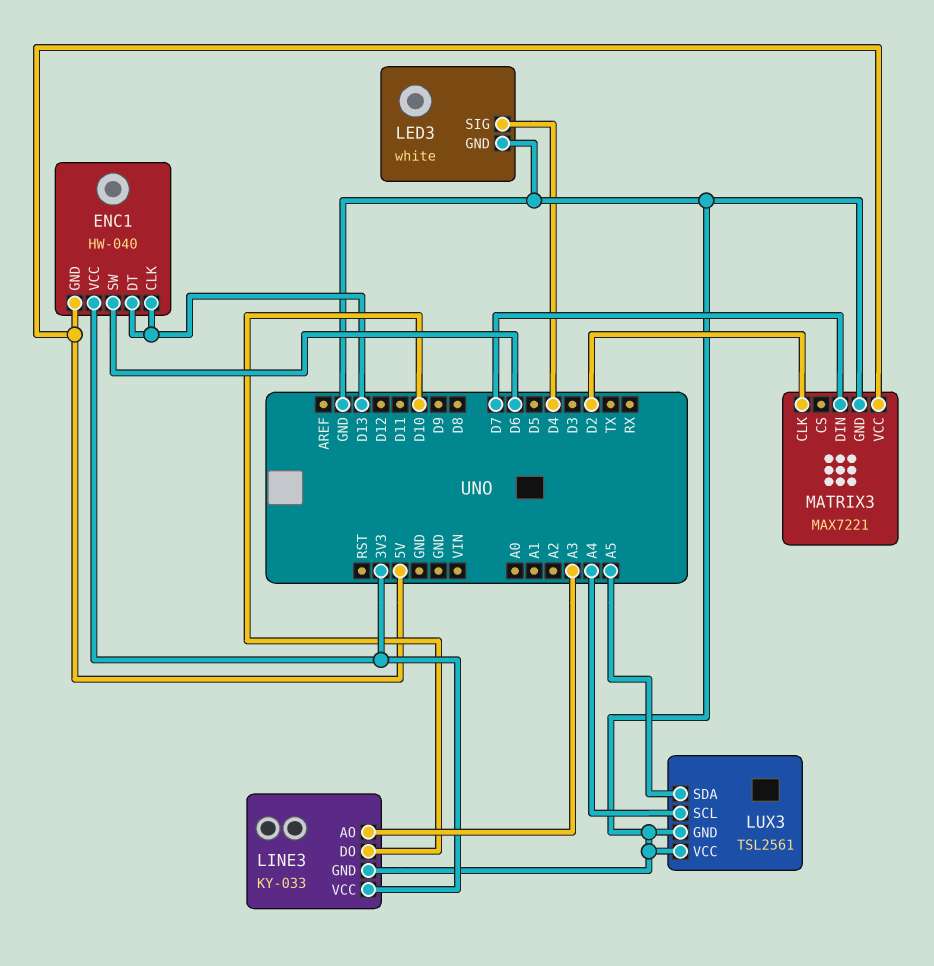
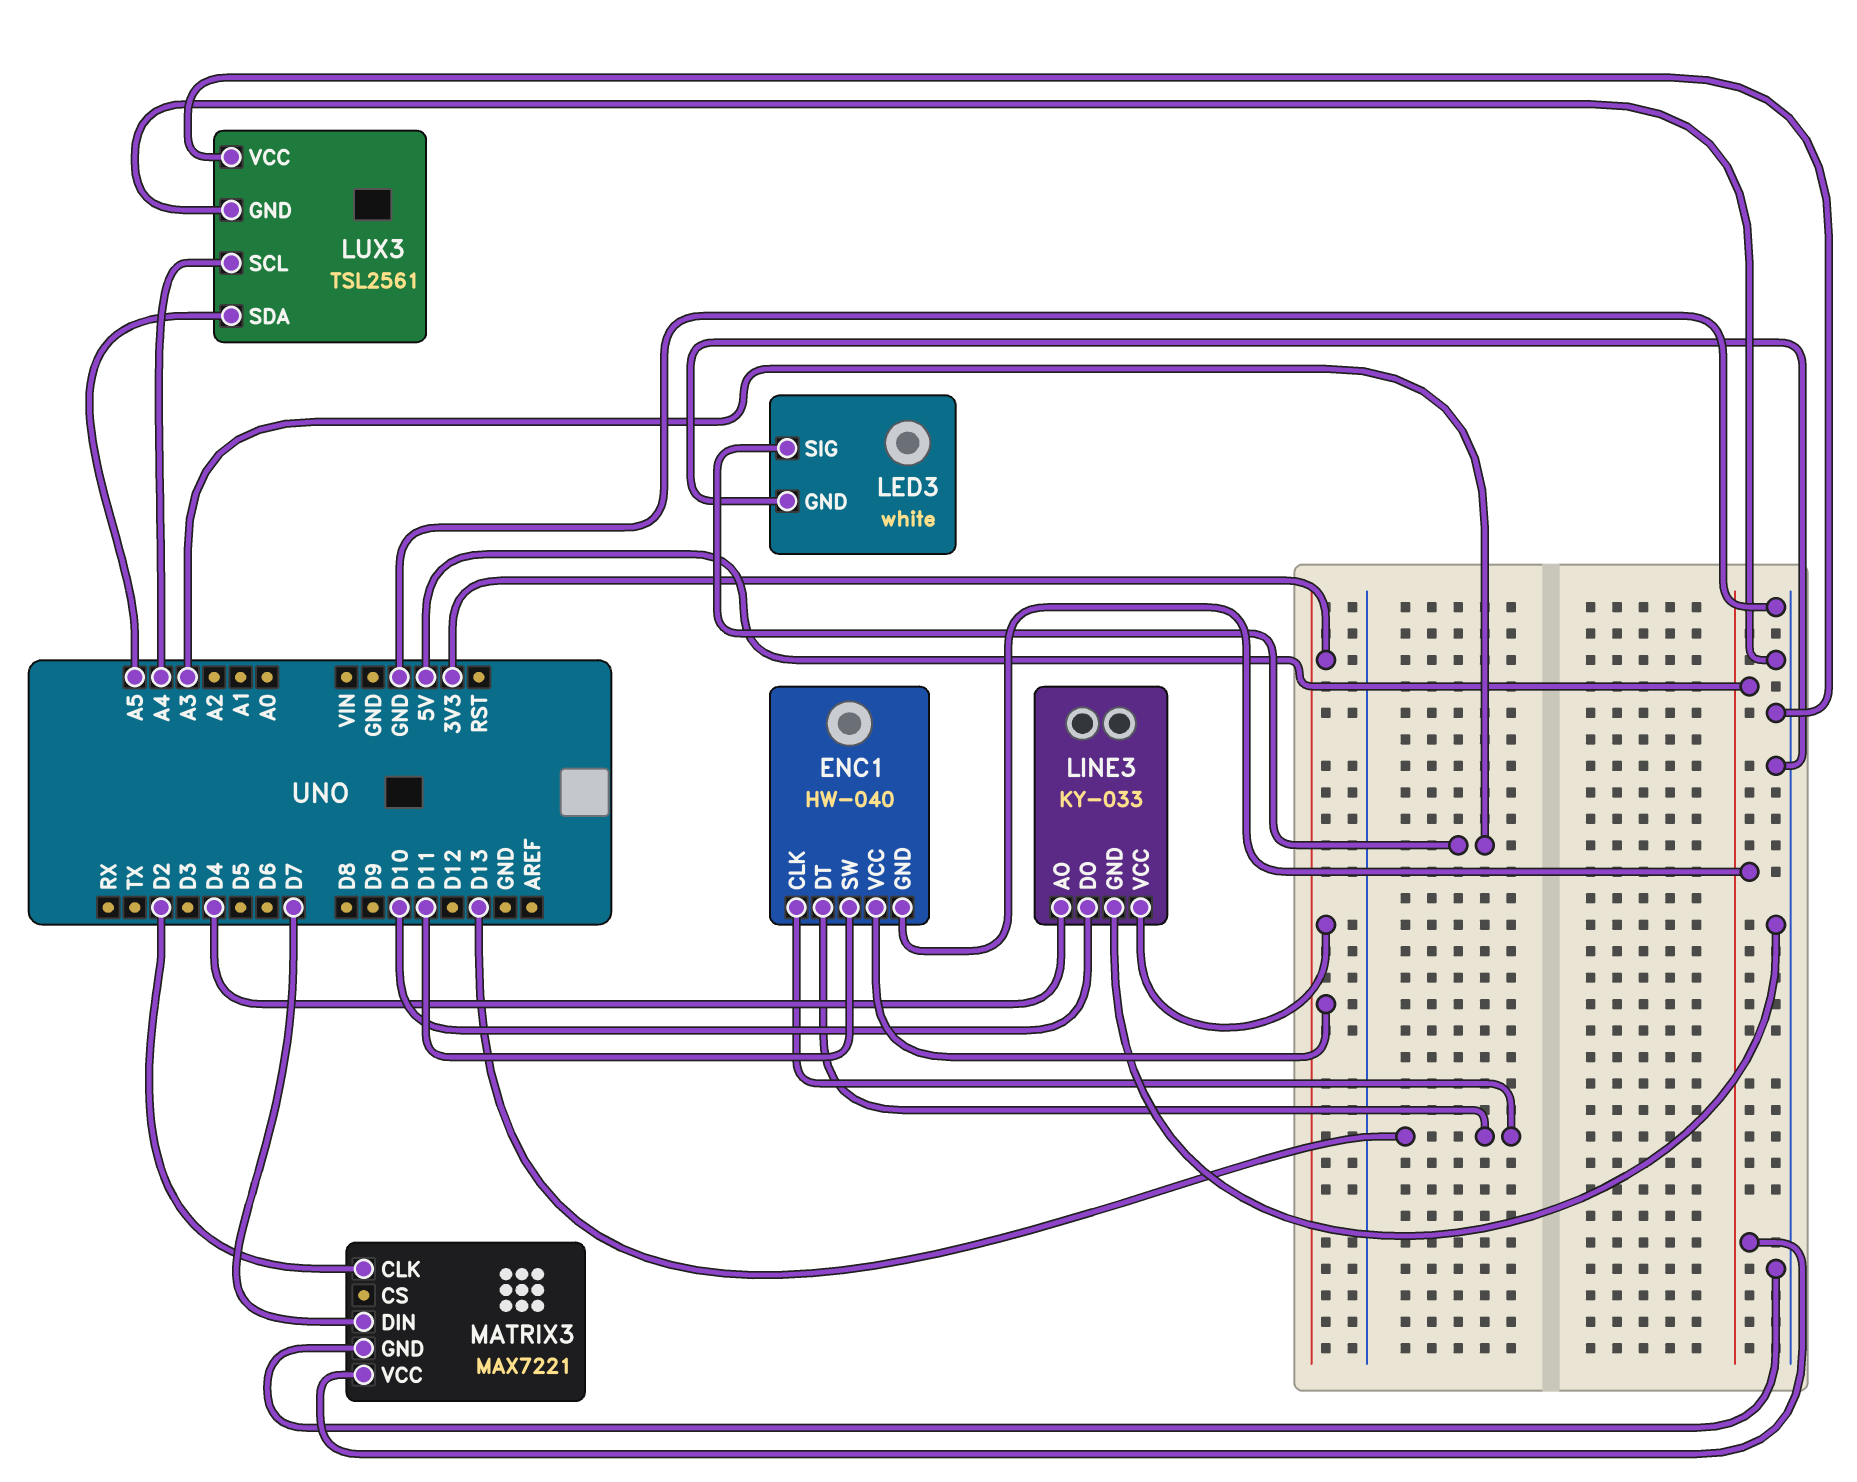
ENC1 pin SW: D6 -> D11
LED3 pin SIG: D4 -> A3
LINE3 pin AO: A3 -> D4

